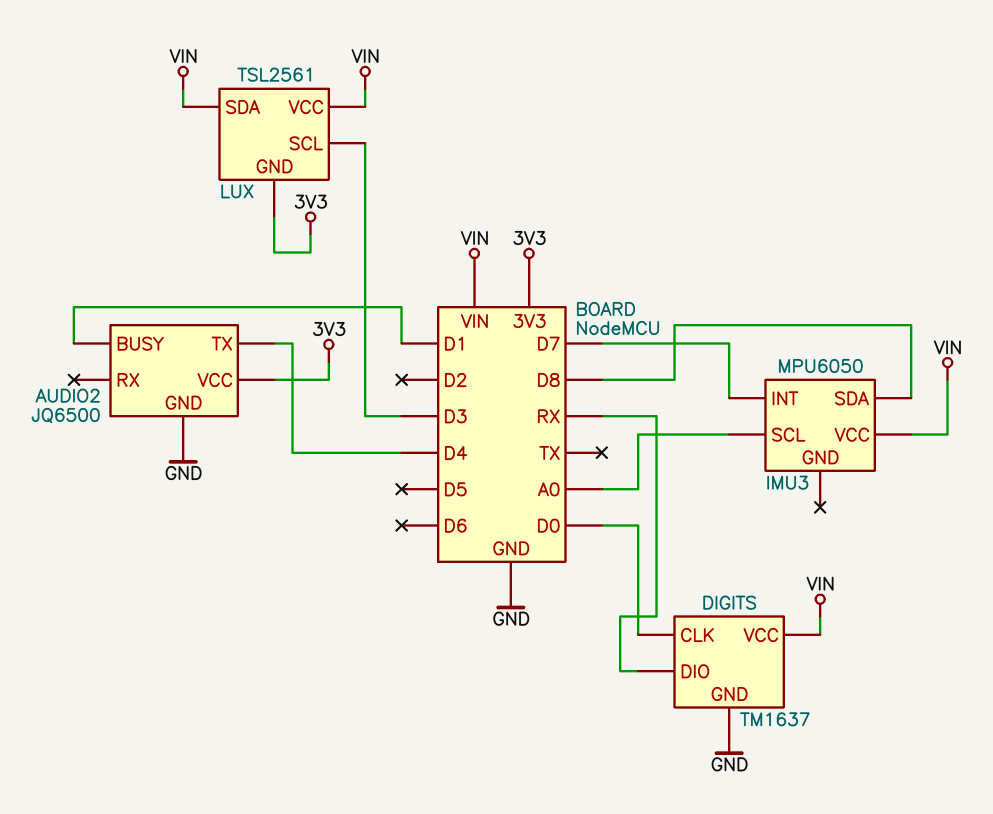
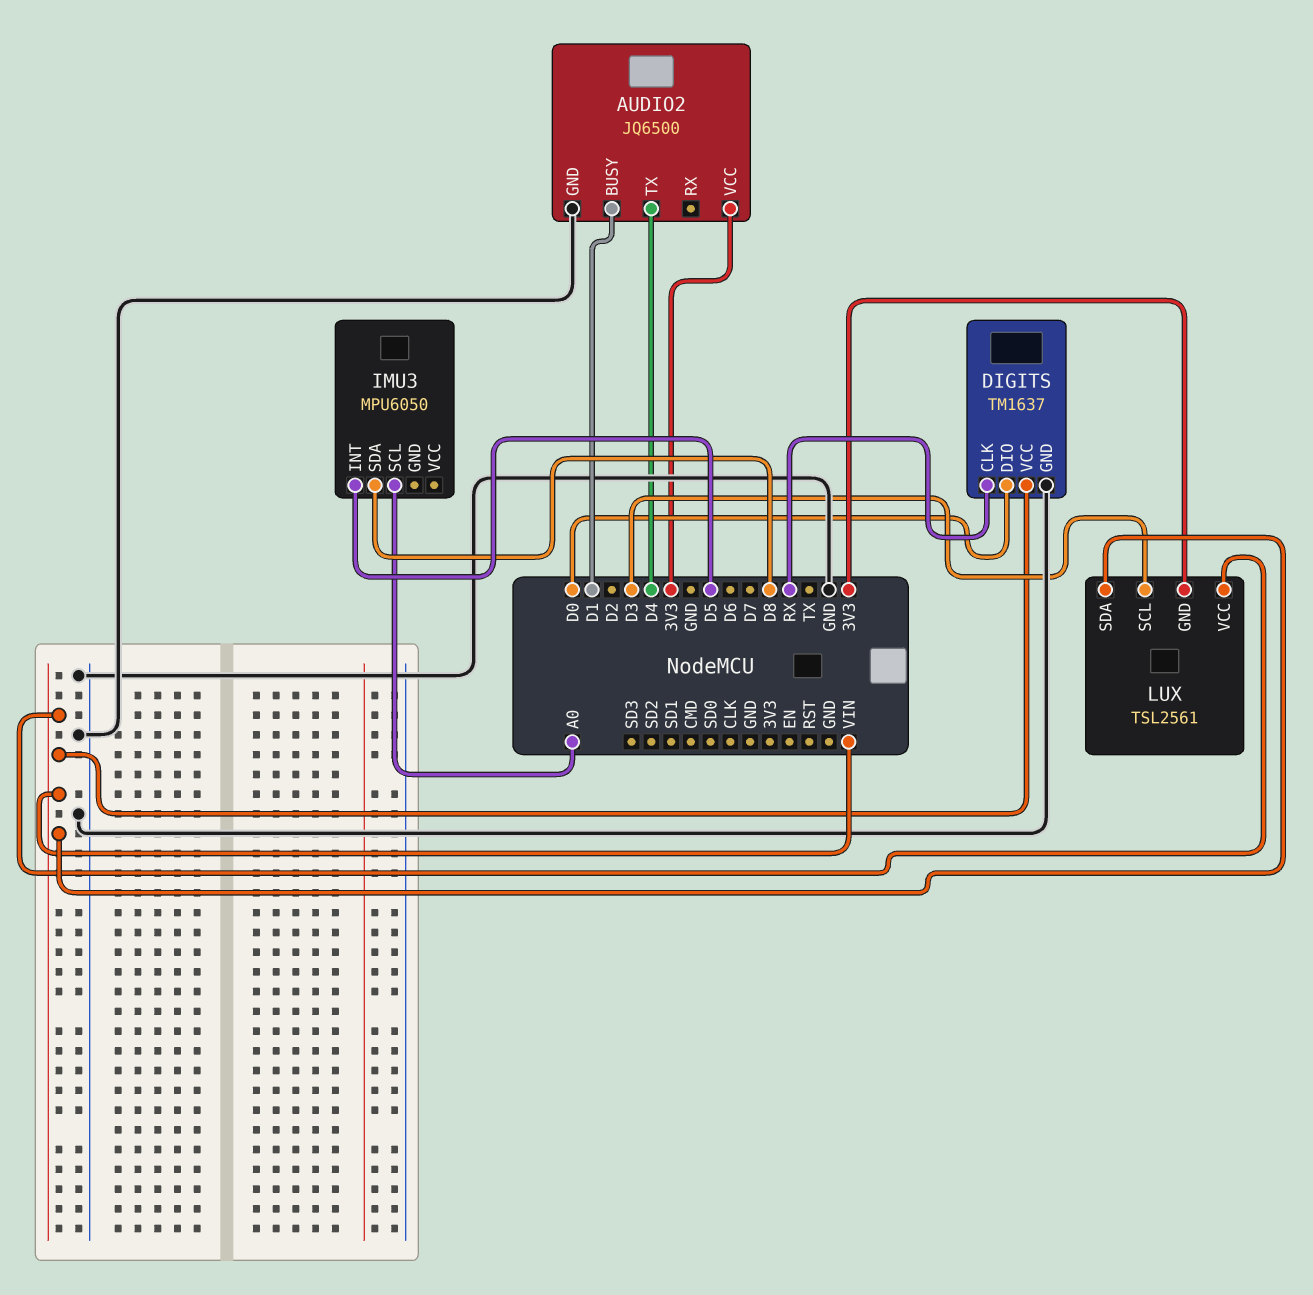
DIGITS pin CLK: D0 -> RX
DIGITS pin DIO: RX -> D0
IMU3 pin INT: D7 -> D5
IMU3 pin VCC: VIN -> none

